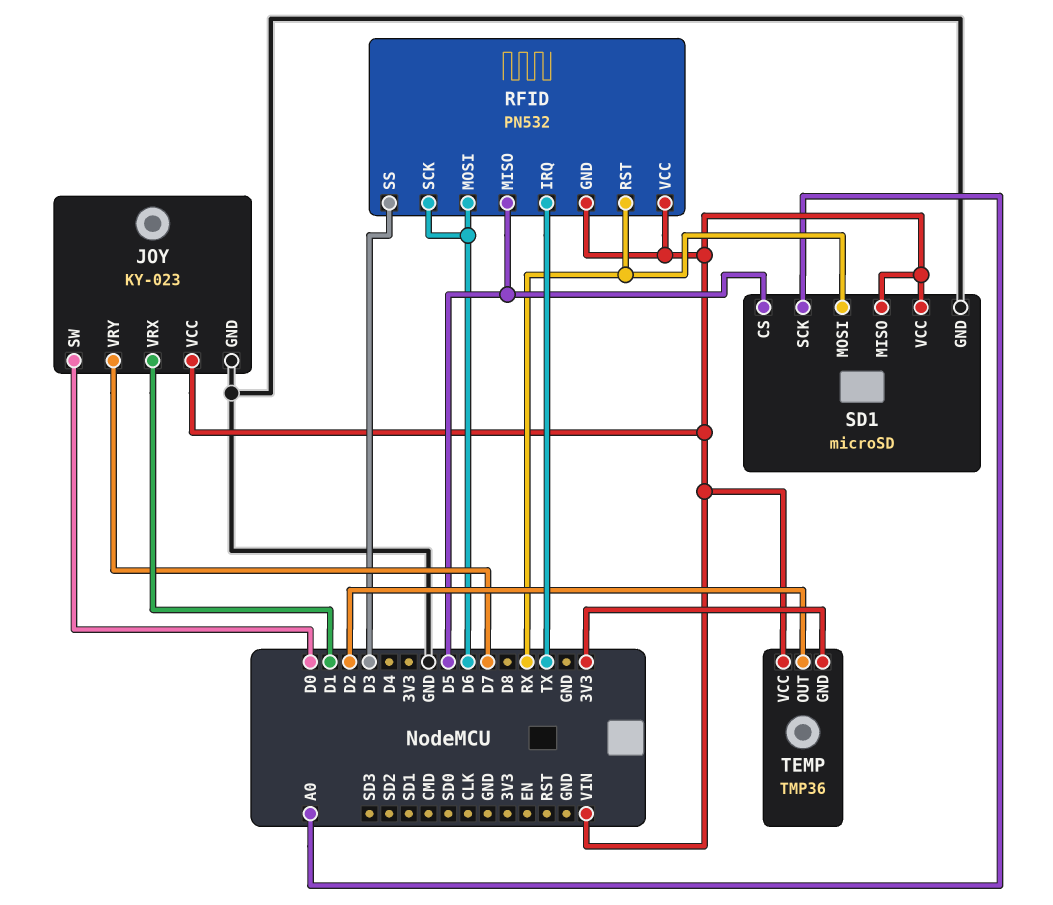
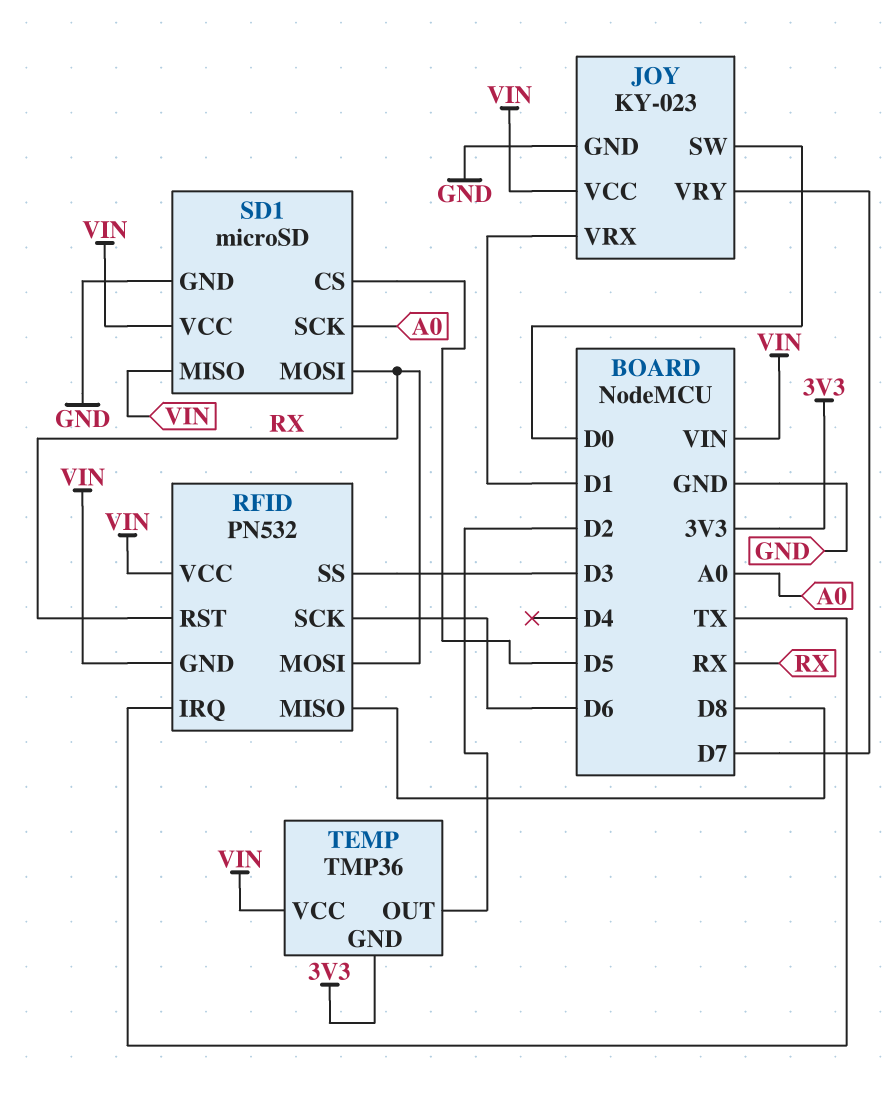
RFID pin MISO: D5 -> D8
RFID pin MOSI: D6 -> RX

